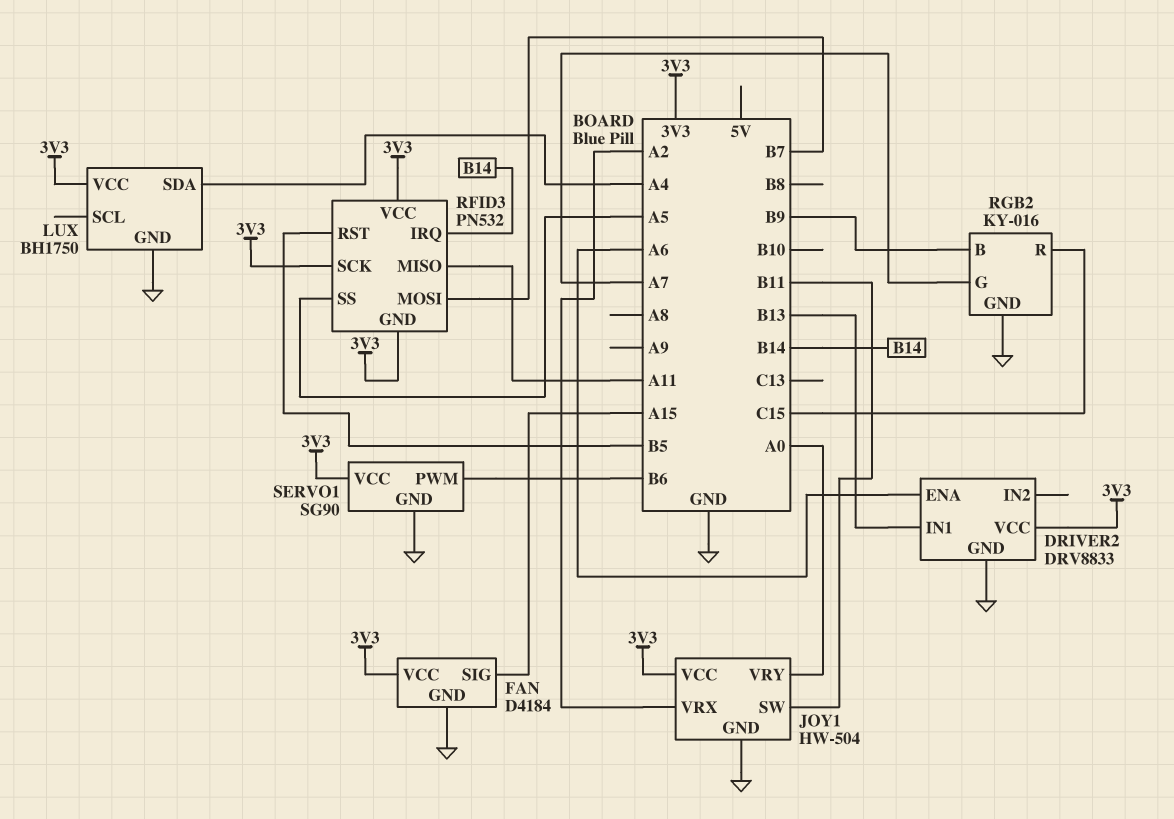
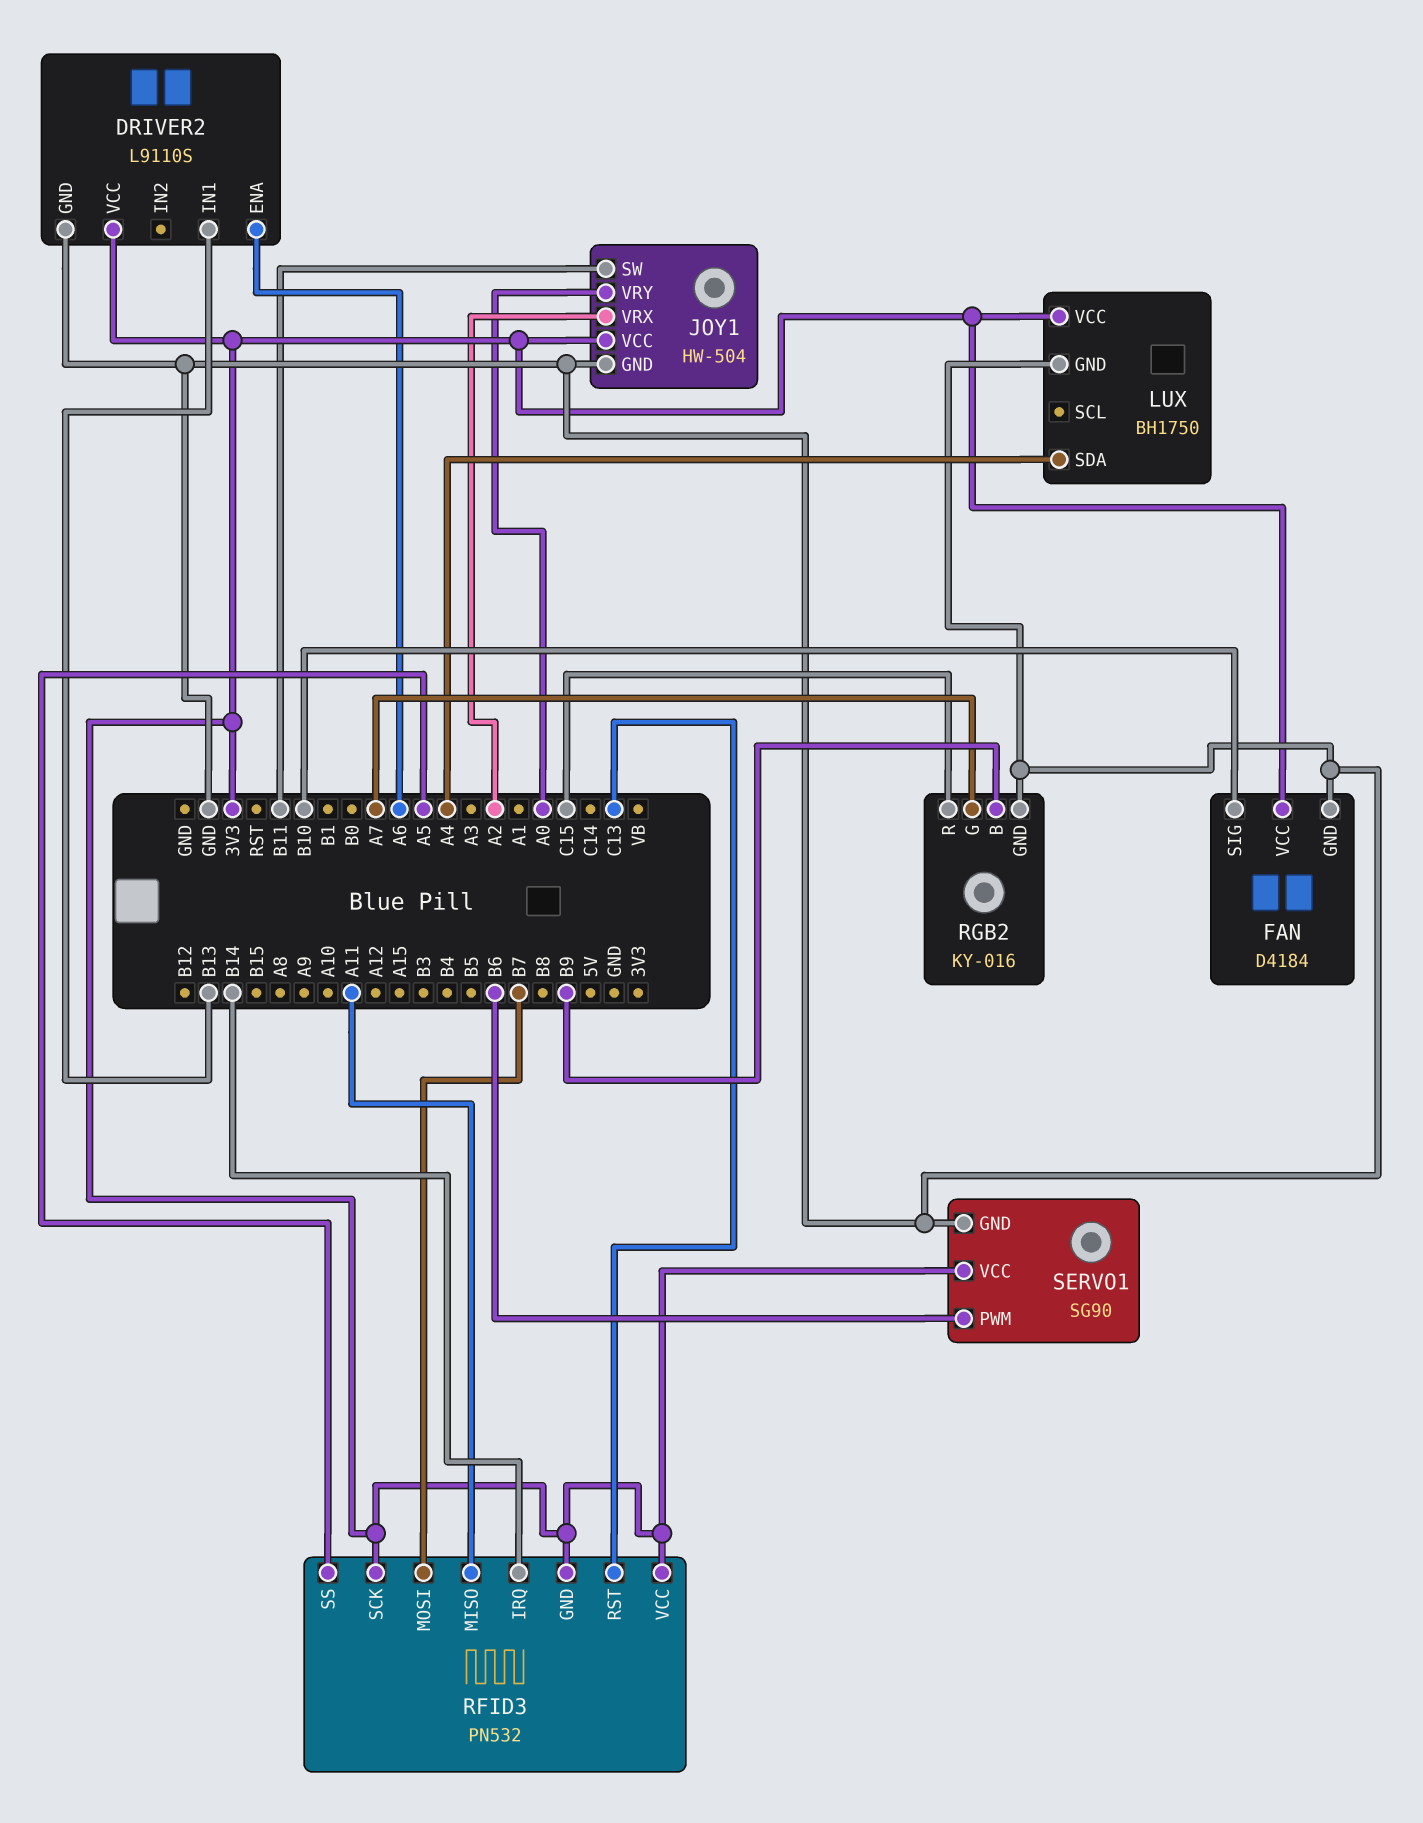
DRIVER2: DRV8833 -> L9110S
FAN pin SIG: A15 -> B10
RFID3 pin RST: B5 -> C13

